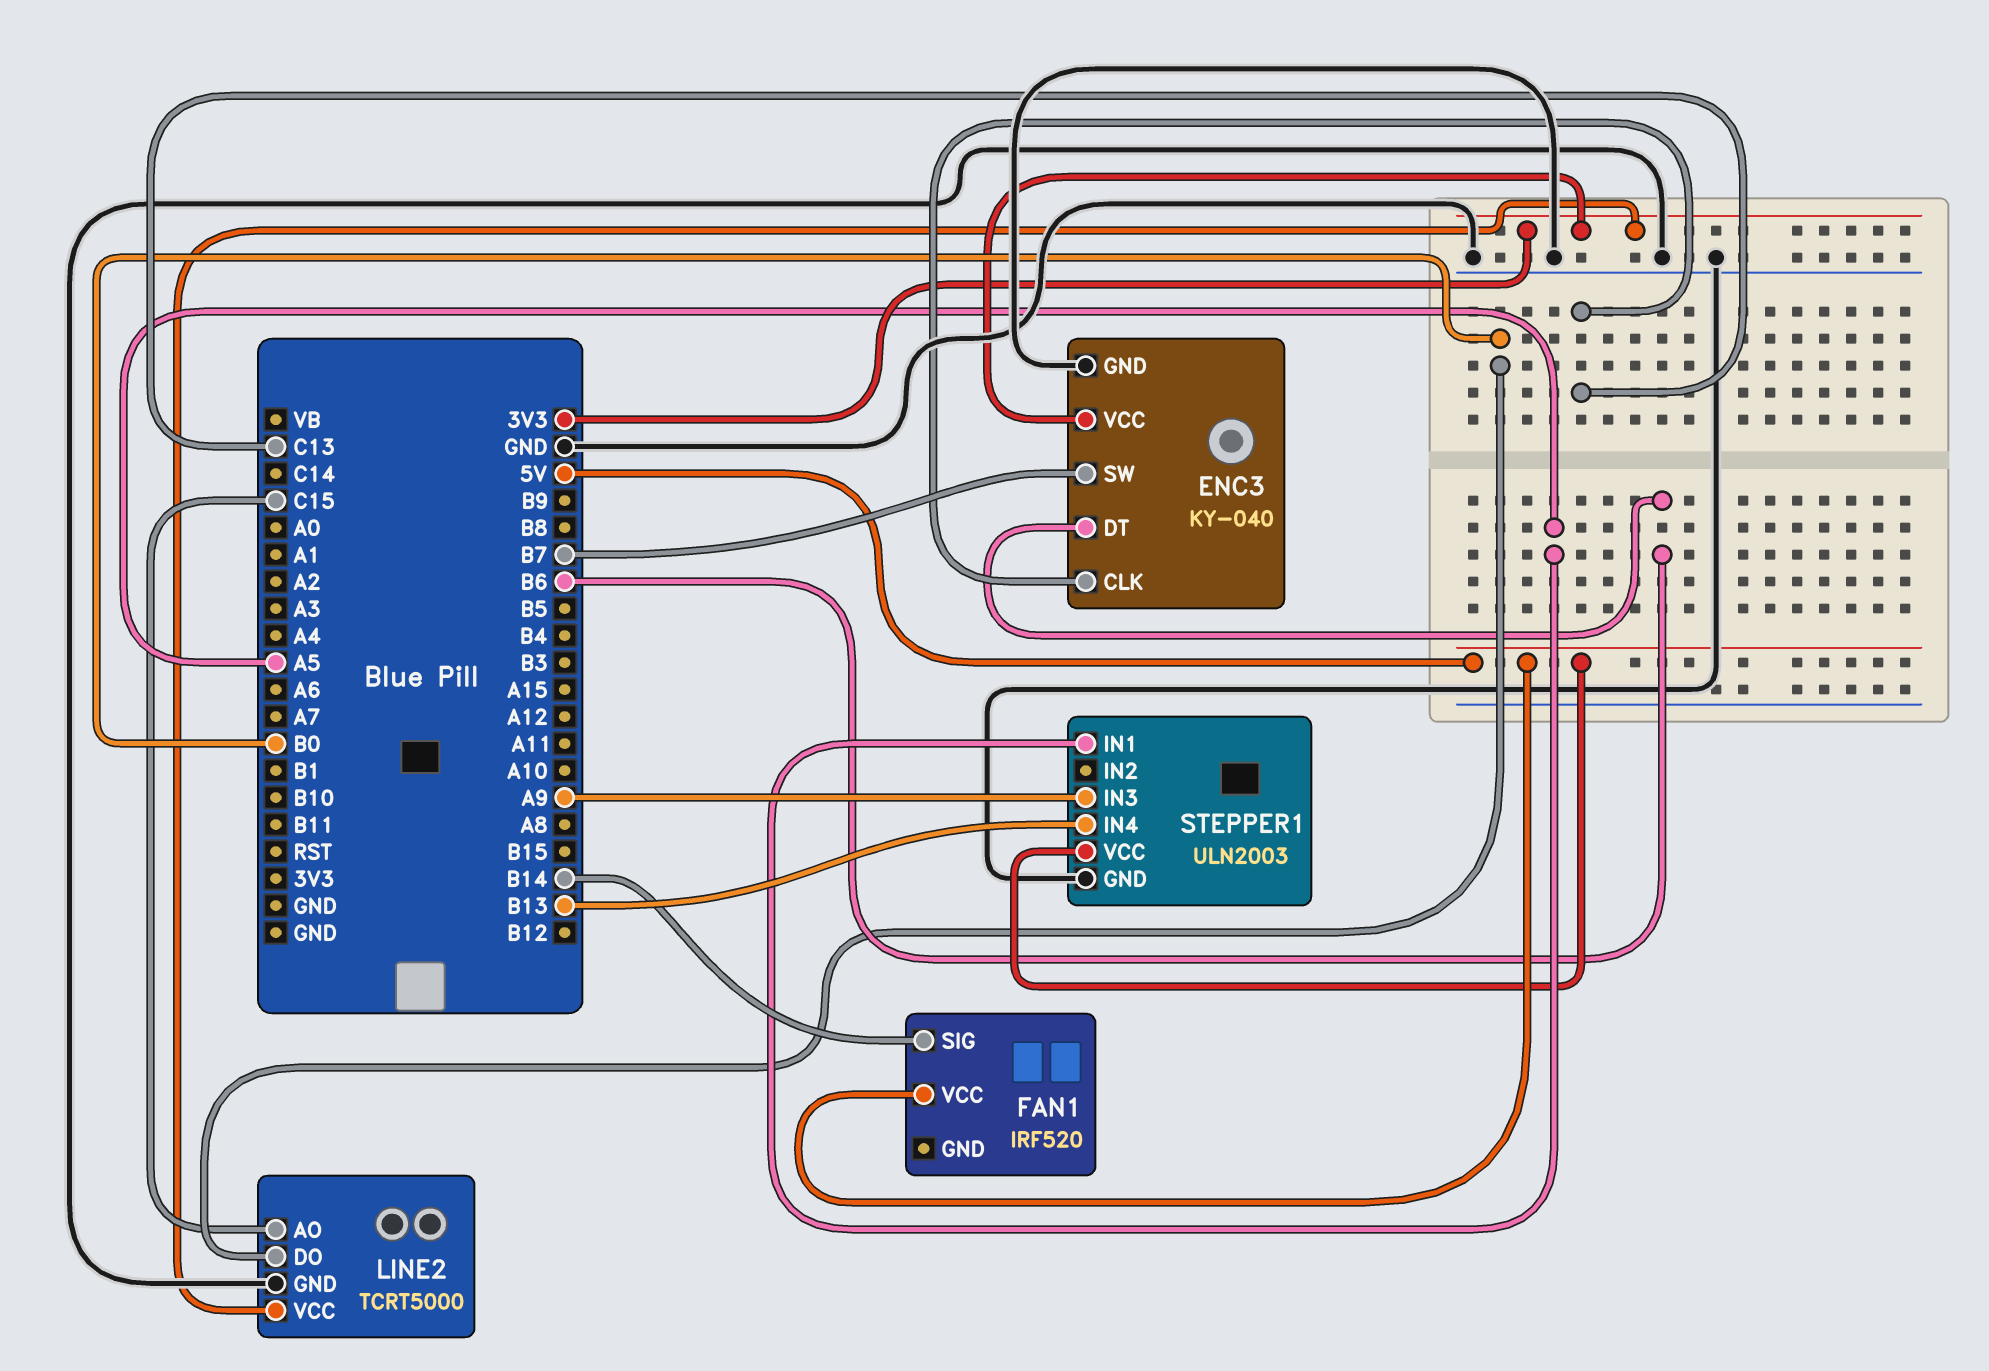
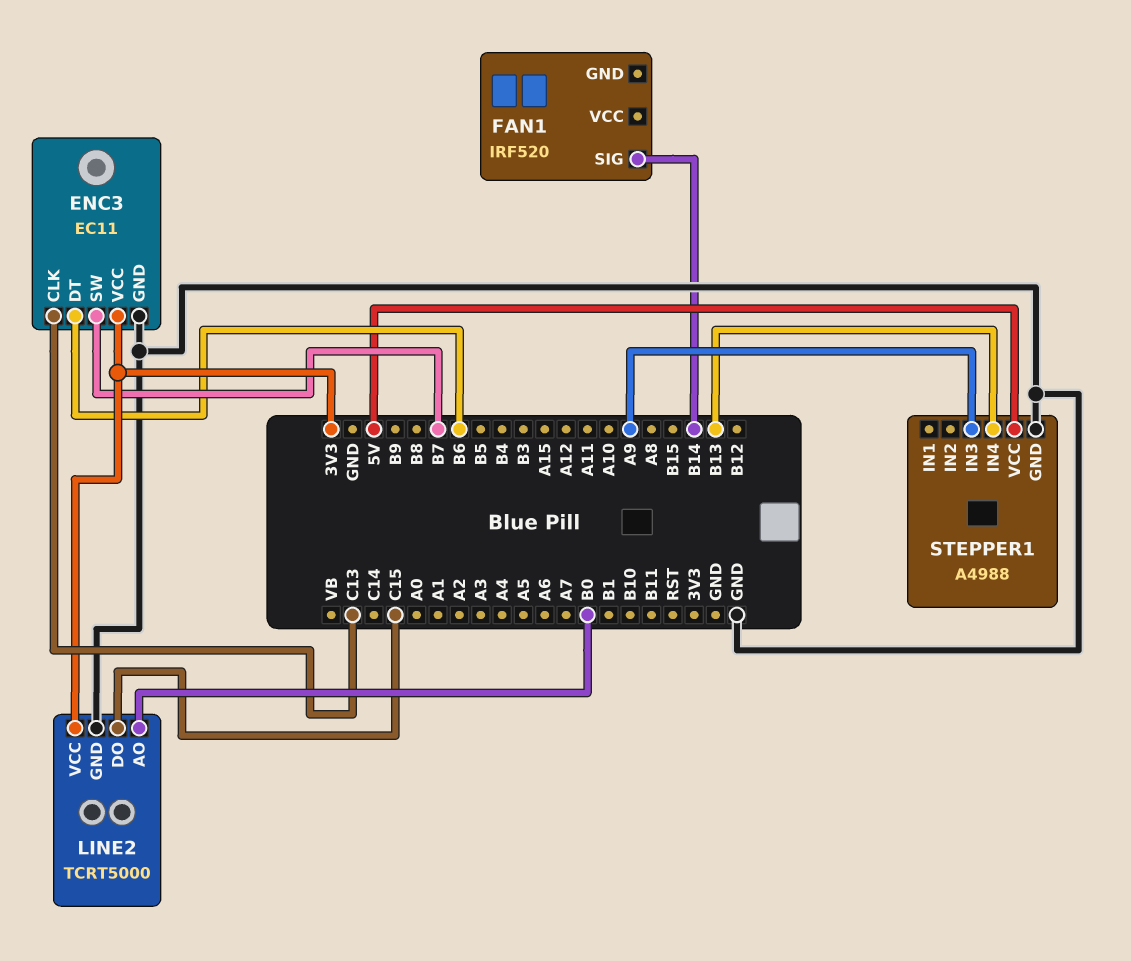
ENC3: KY-040 -> EC11
FAN1 pin VCC: 5V -> none
LINE2 pin AO: C15 -> B0
LINE2 pin DO: B0 -> C15
STEPPER1: ULN2003 -> A4988
STEPPER1 pin IN1: A5 -> none

